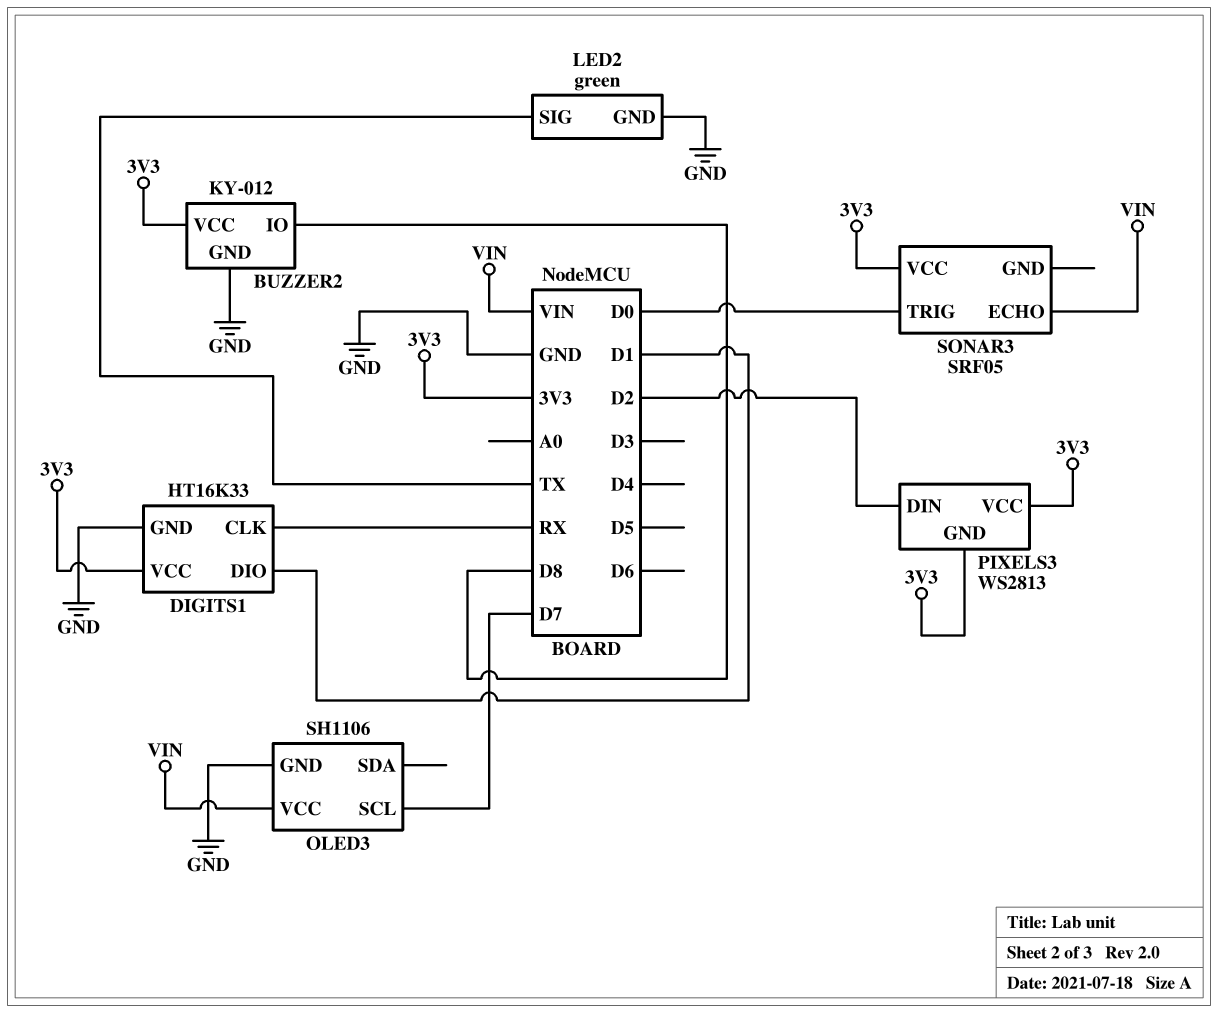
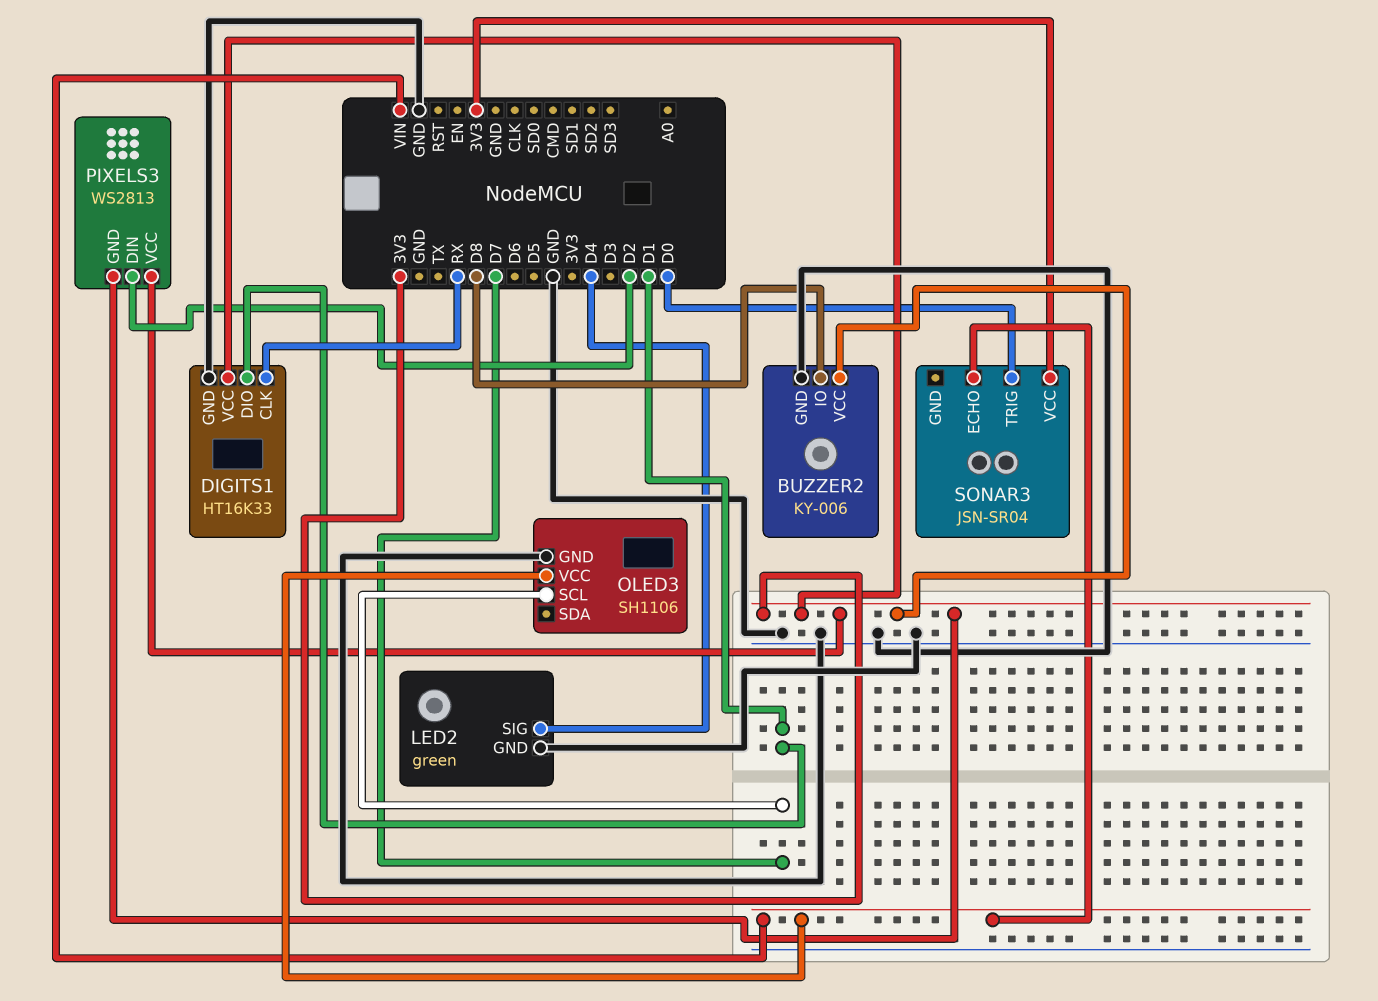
BUZZER2: KY-012 -> KY-006
LED2 pin SIG: TX -> D4
SONAR3: SRF05 -> JSN-SR04

